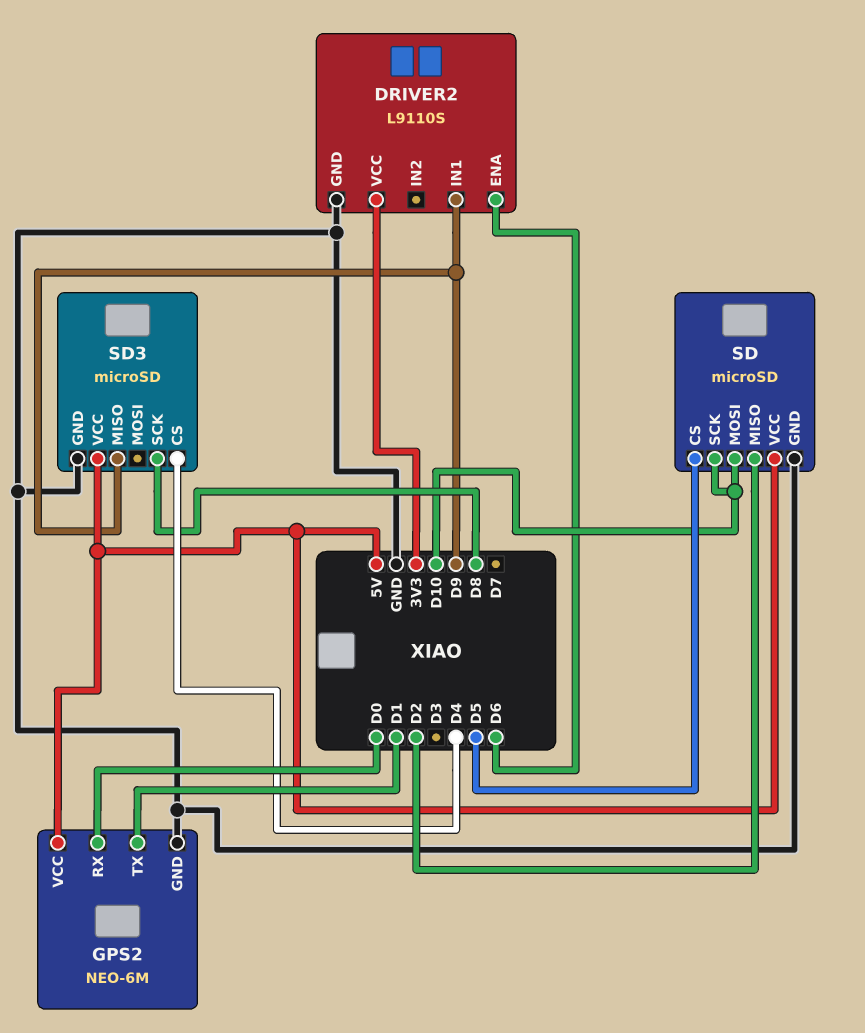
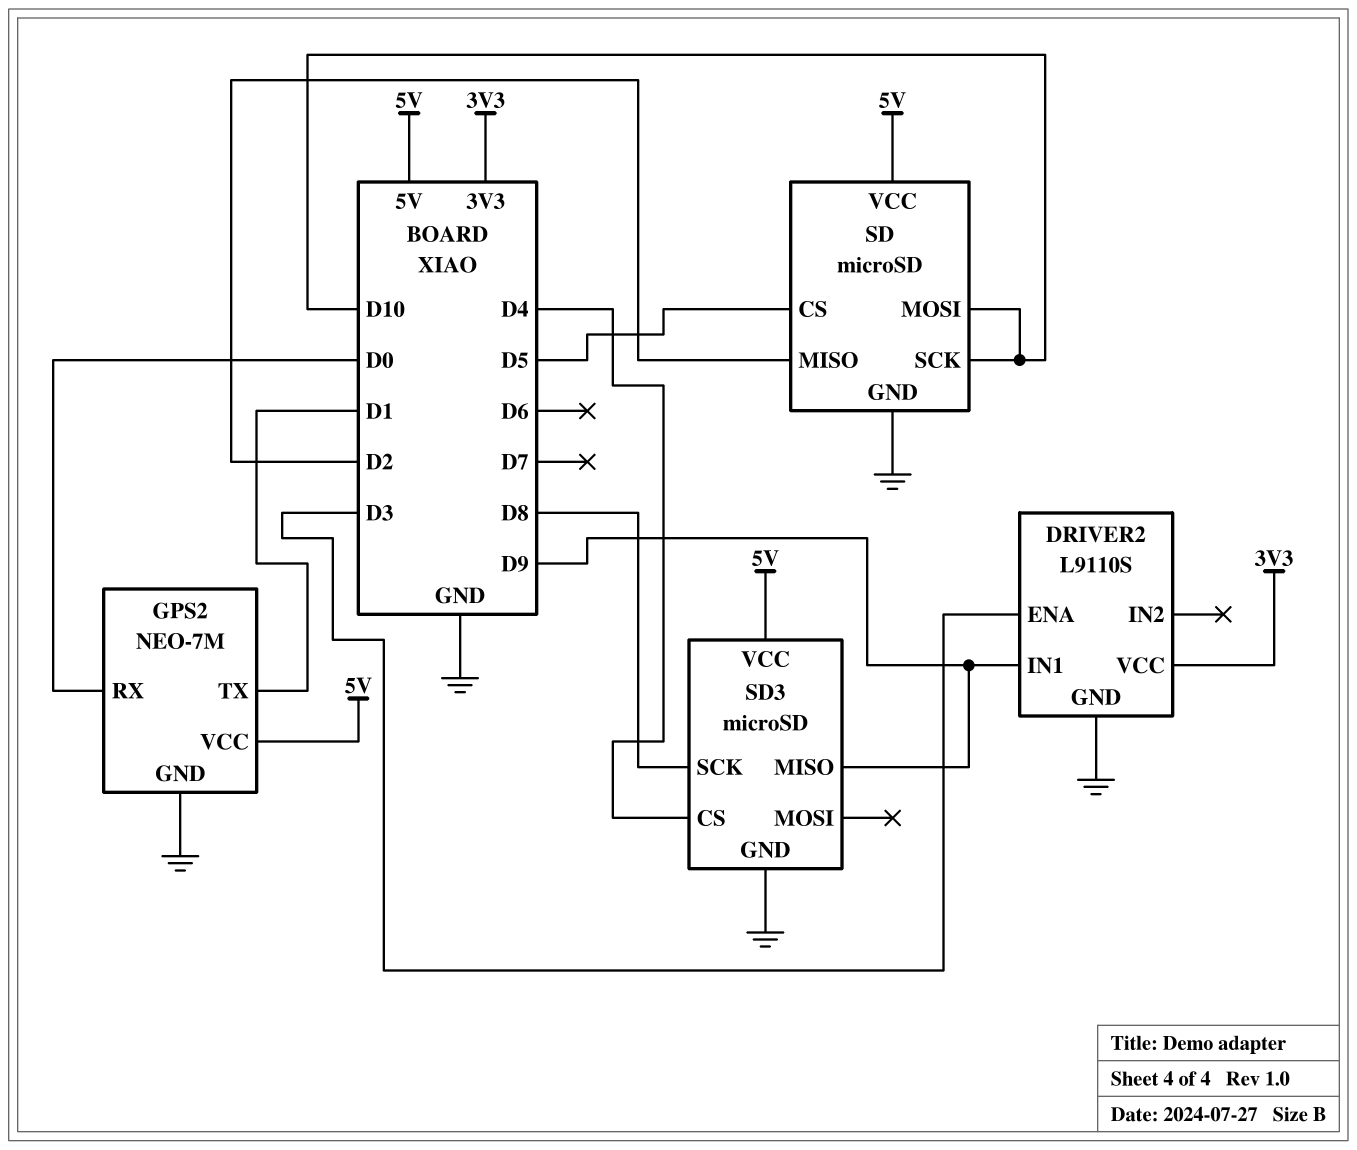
DRIVER2 pin ENA: D6 -> D3
GPS2: NEO-6M -> NEO-7M

